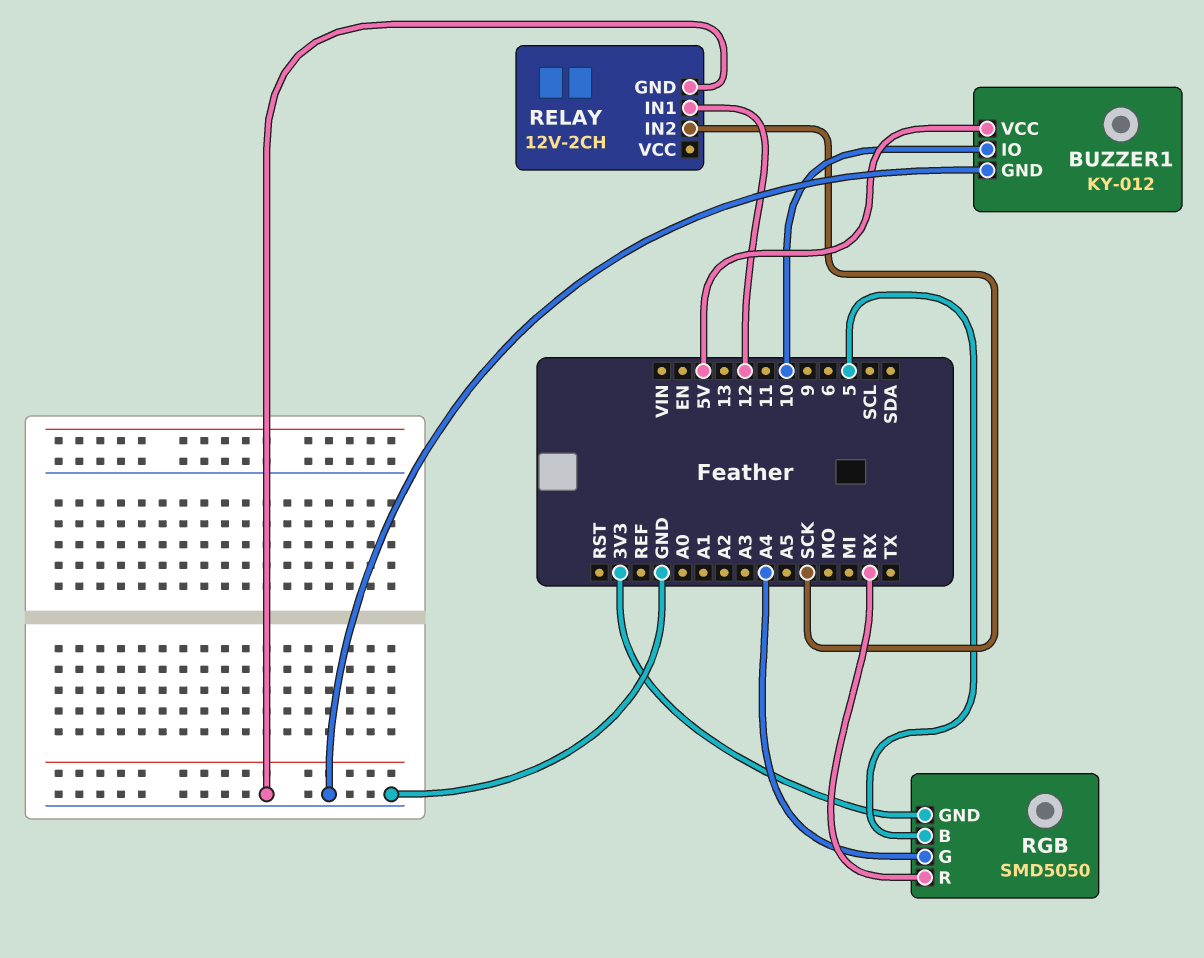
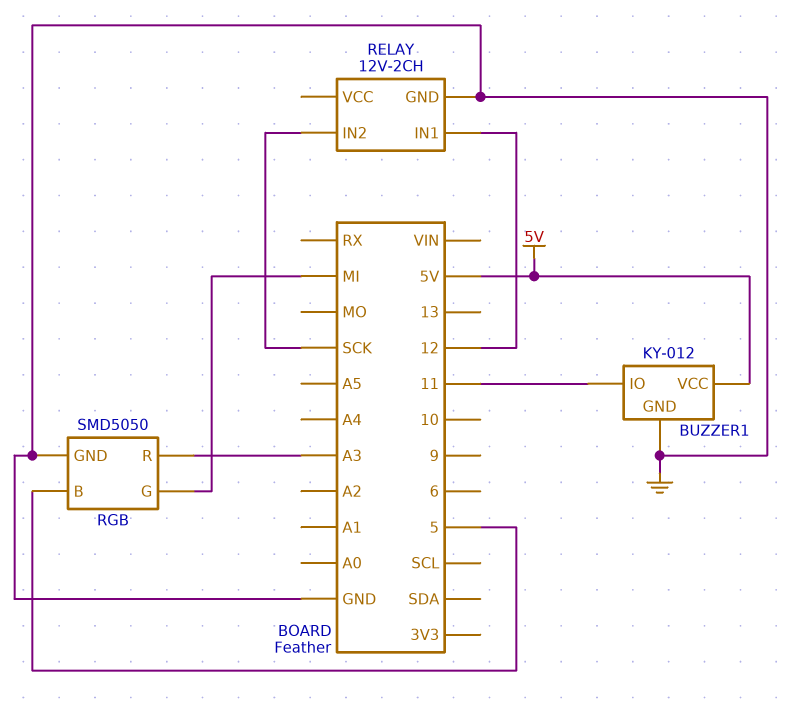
BUZZER1 pin IO: 10 -> 11
RGB pin G: A4 -> MI
RGB pin GND: 3V3 -> GND
RGB pin R: RX -> A3

